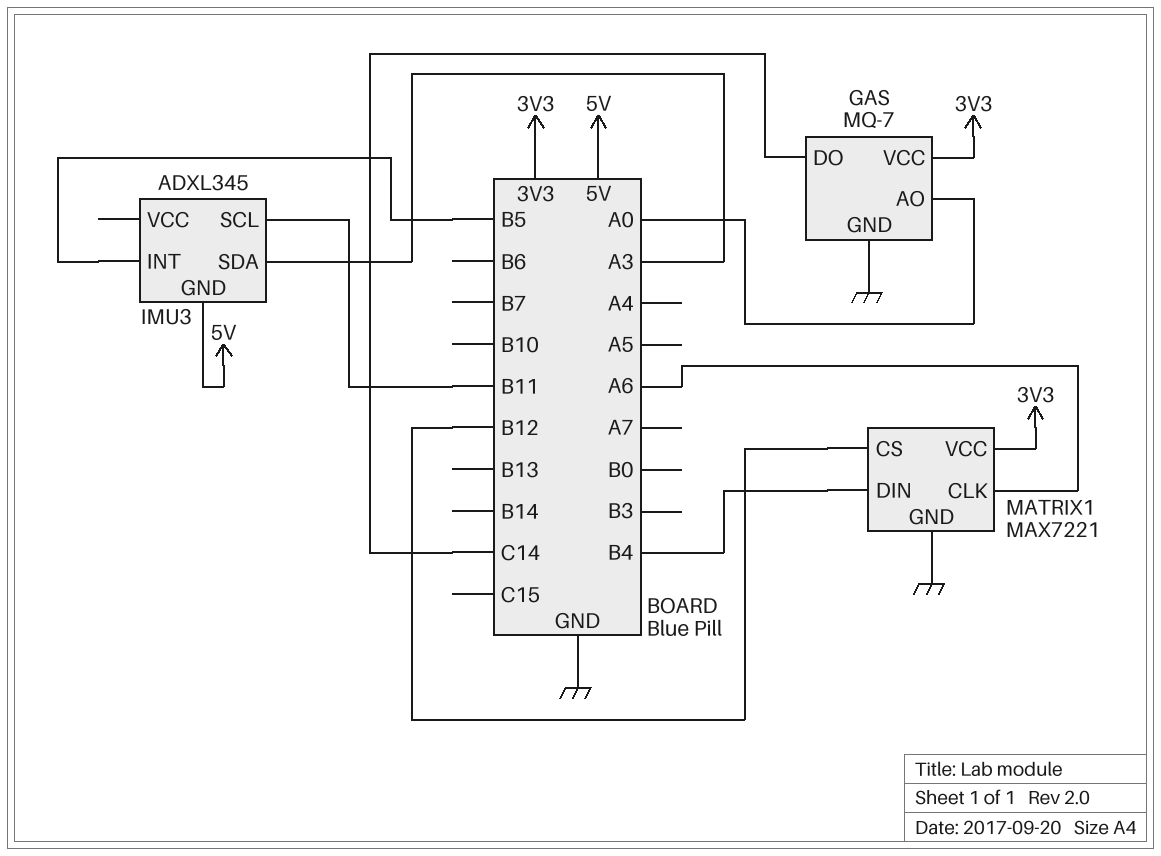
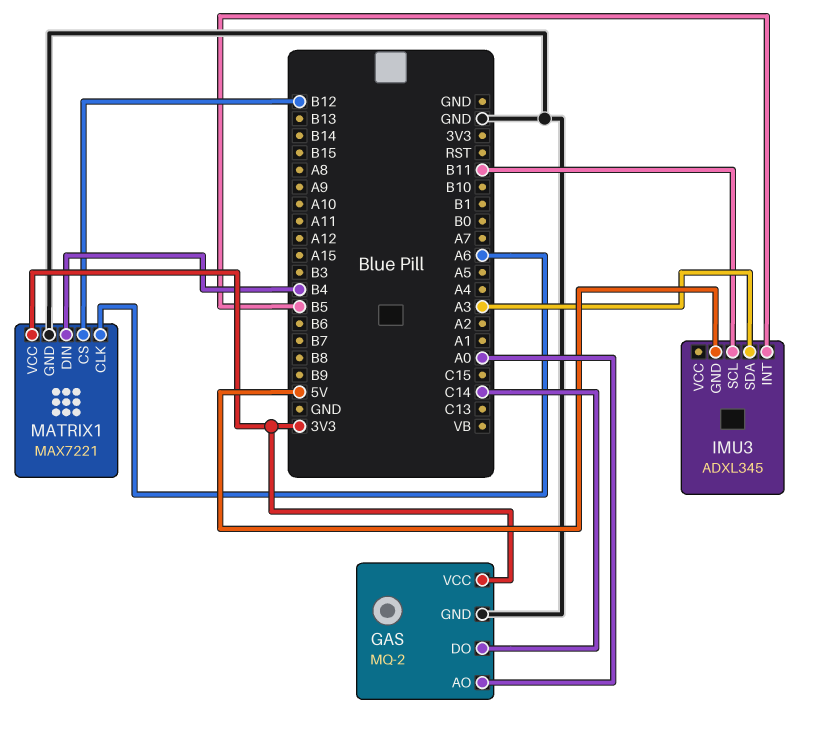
GAS: MQ-7 -> MQ-2

